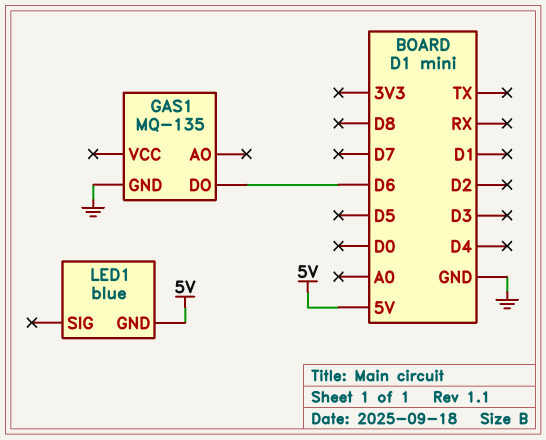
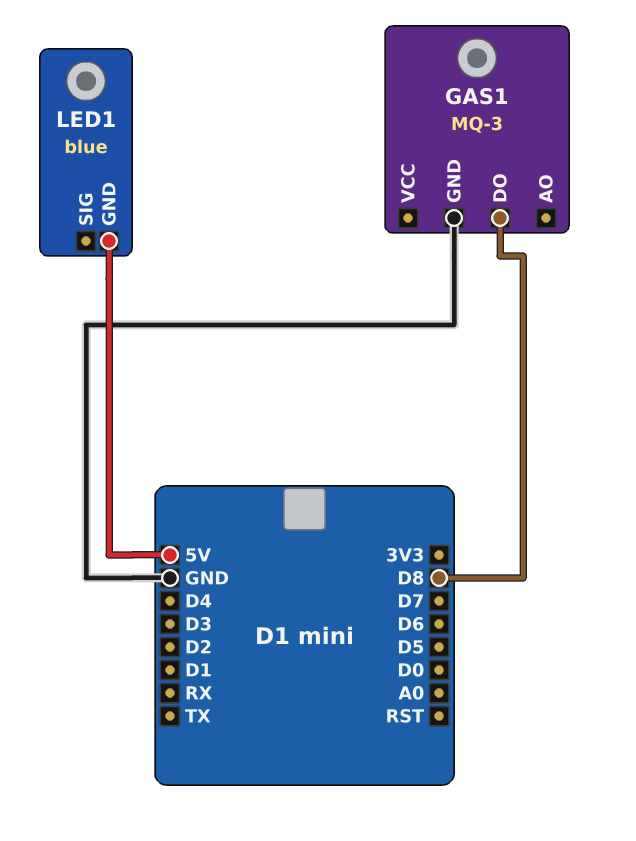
GAS1: MQ-135 -> MQ-3
GAS1 pin DO: D6 -> D8

